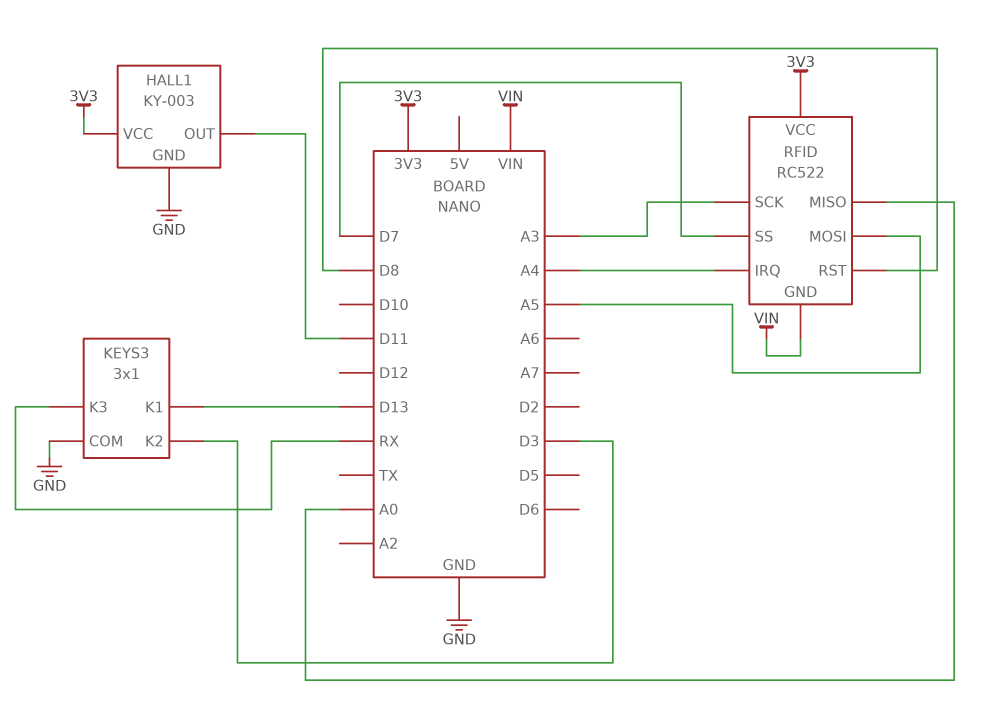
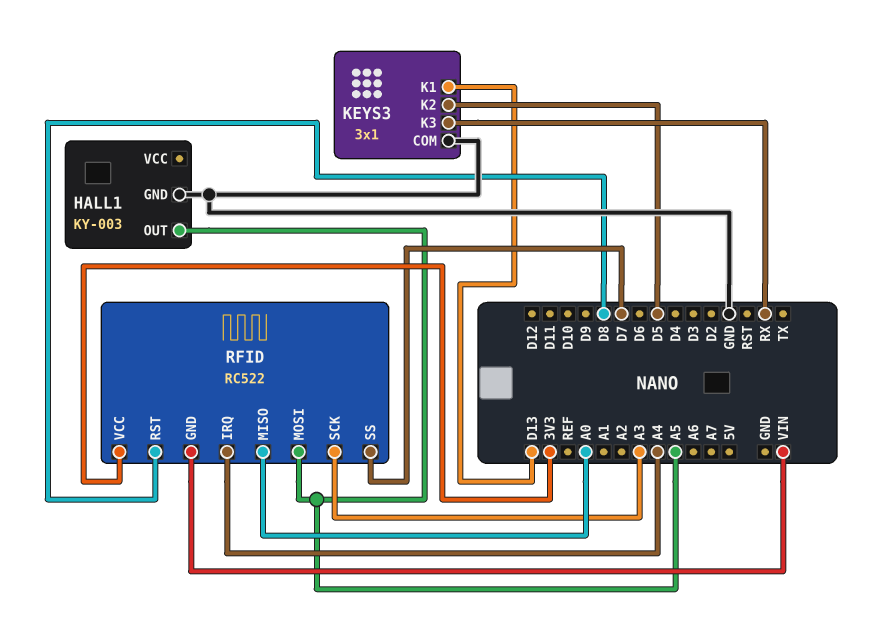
HALL1 pin OUT: D11 -> A5
HALL1 pin VCC: 3V3 -> none
KEYS3 pin K2: D3 -> D5

